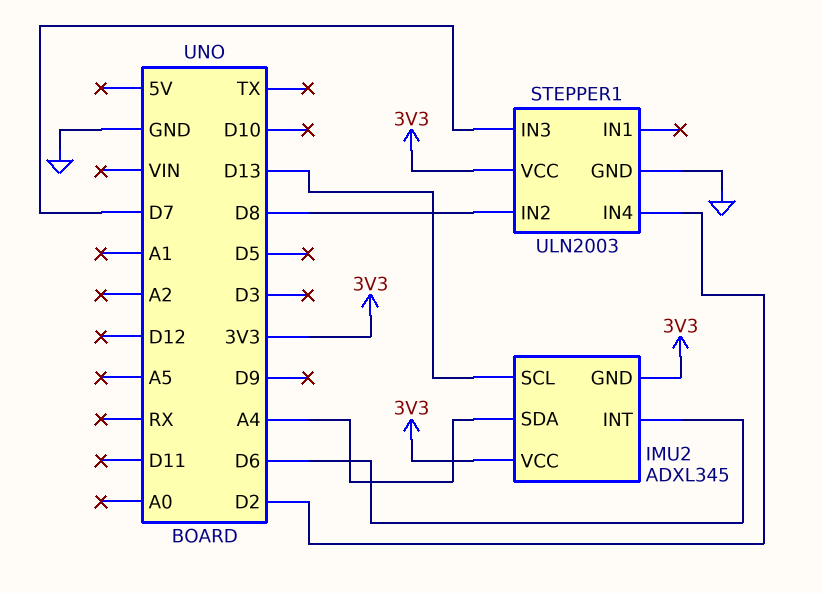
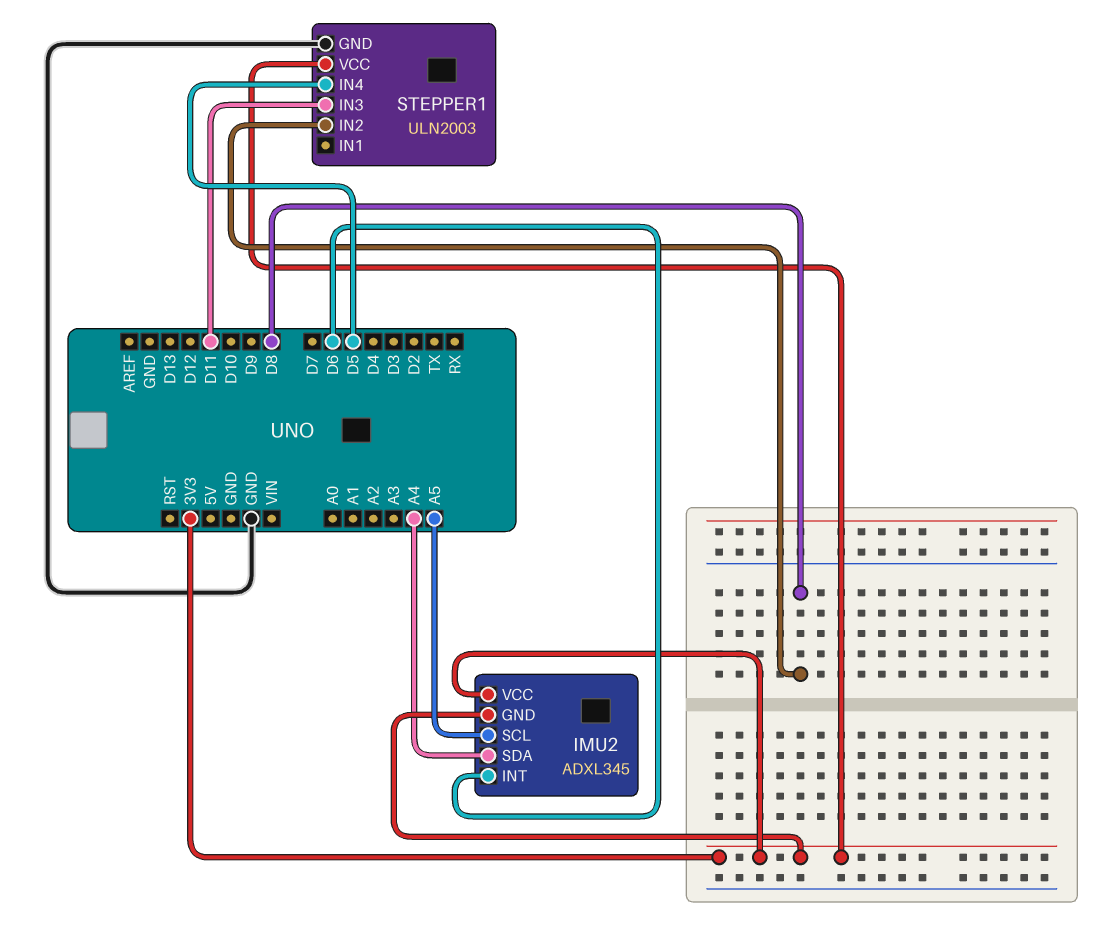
IMU2 pin SCL: D13 -> A5
STEPPER1 pin IN3: D7 -> D11
STEPPER1 pin IN4: D2 -> D5

